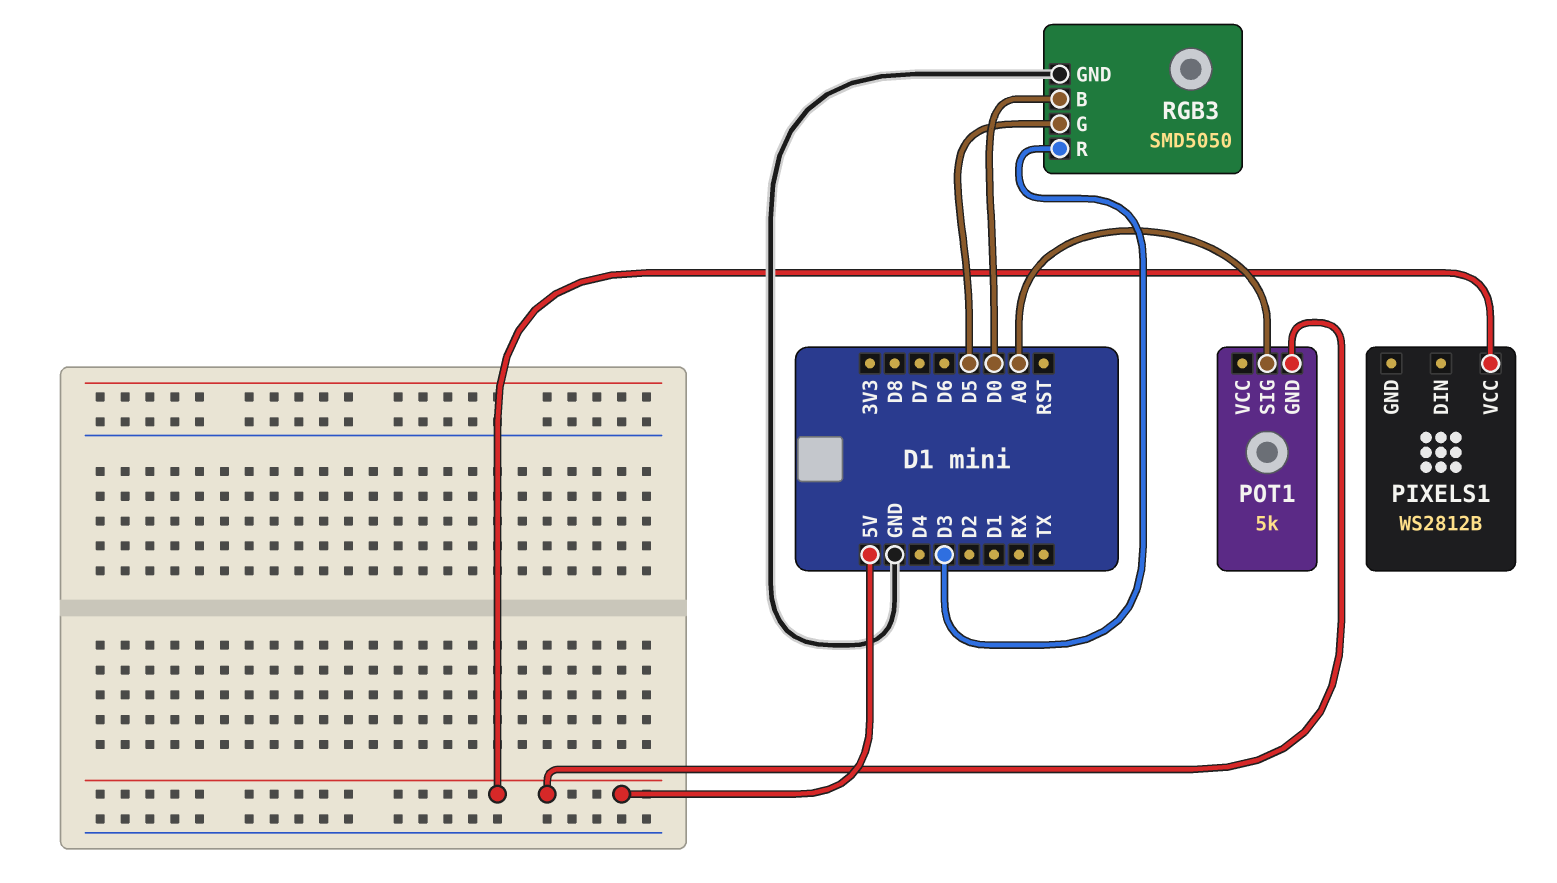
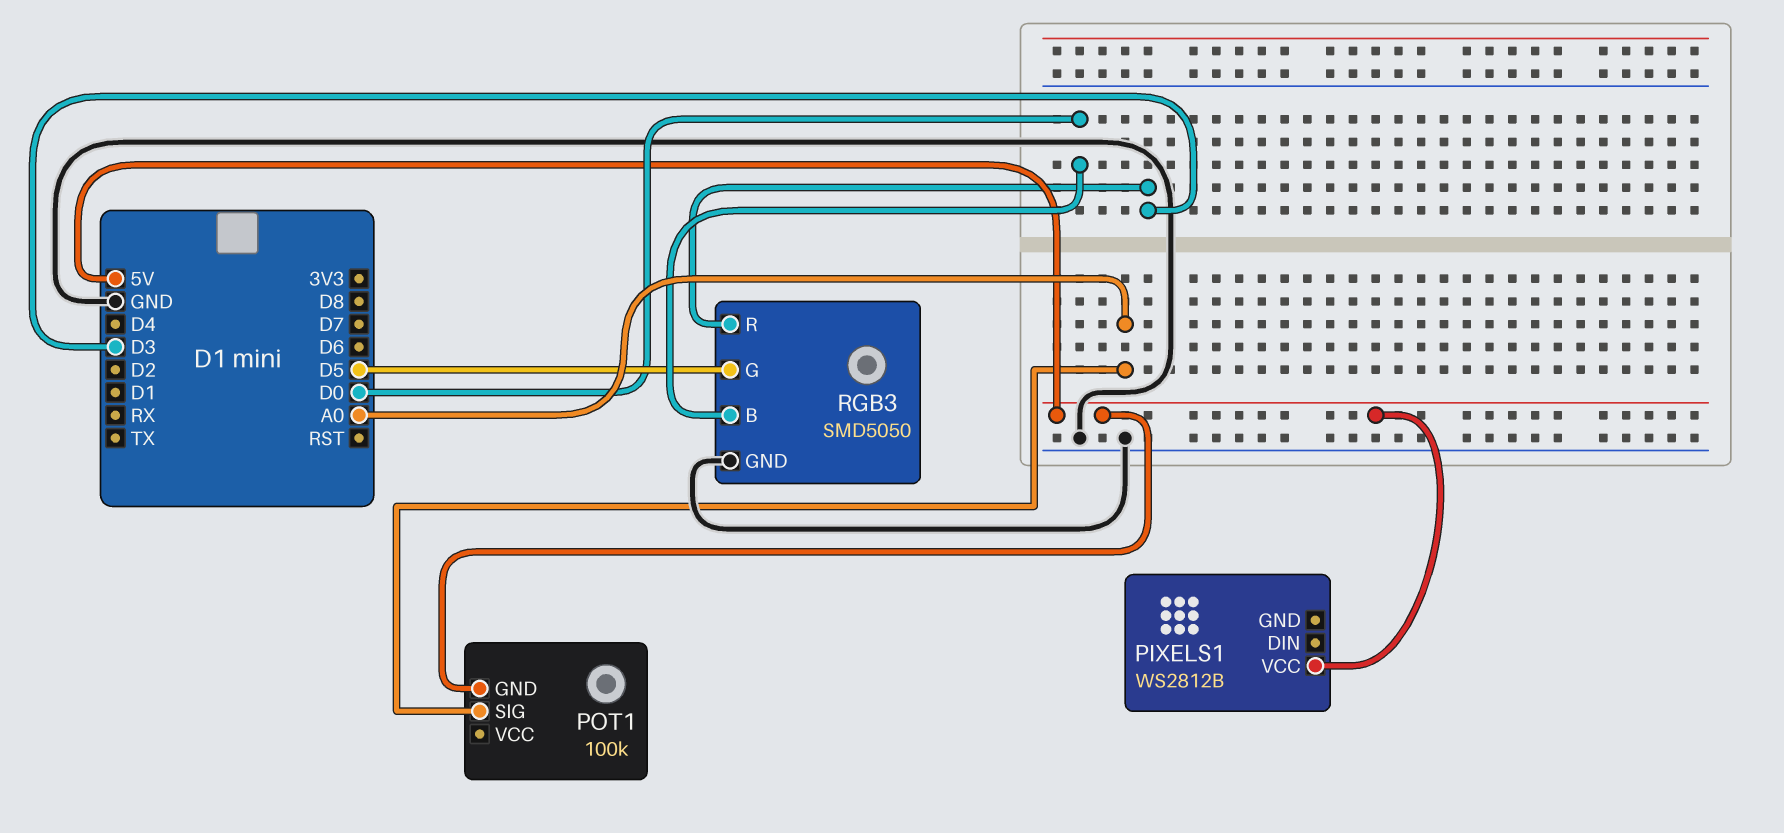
POT1: 5k -> 100k

